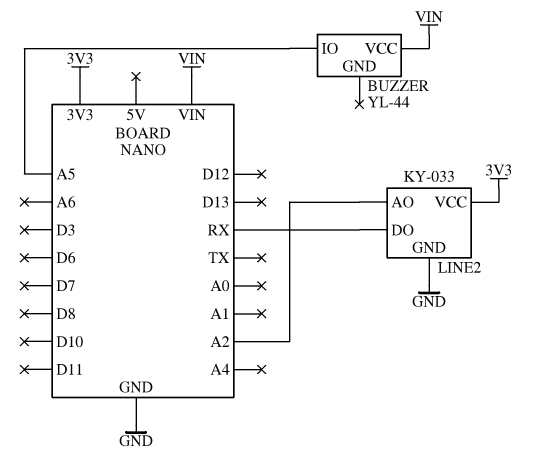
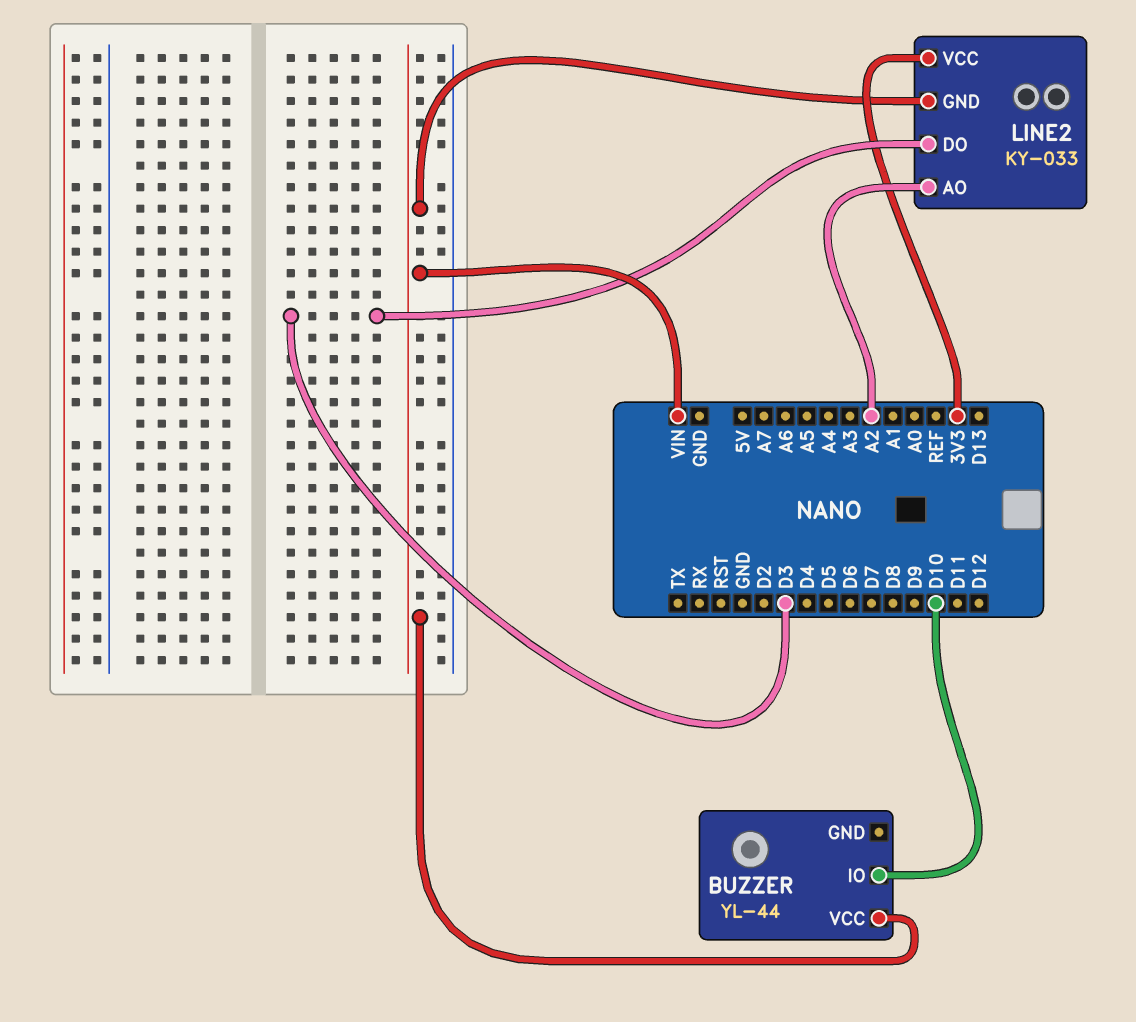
BUZZER pin IO: A5 -> D10
LINE2 pin DO: RX -> D3
LINE2 pin GND: GND -> VIN

